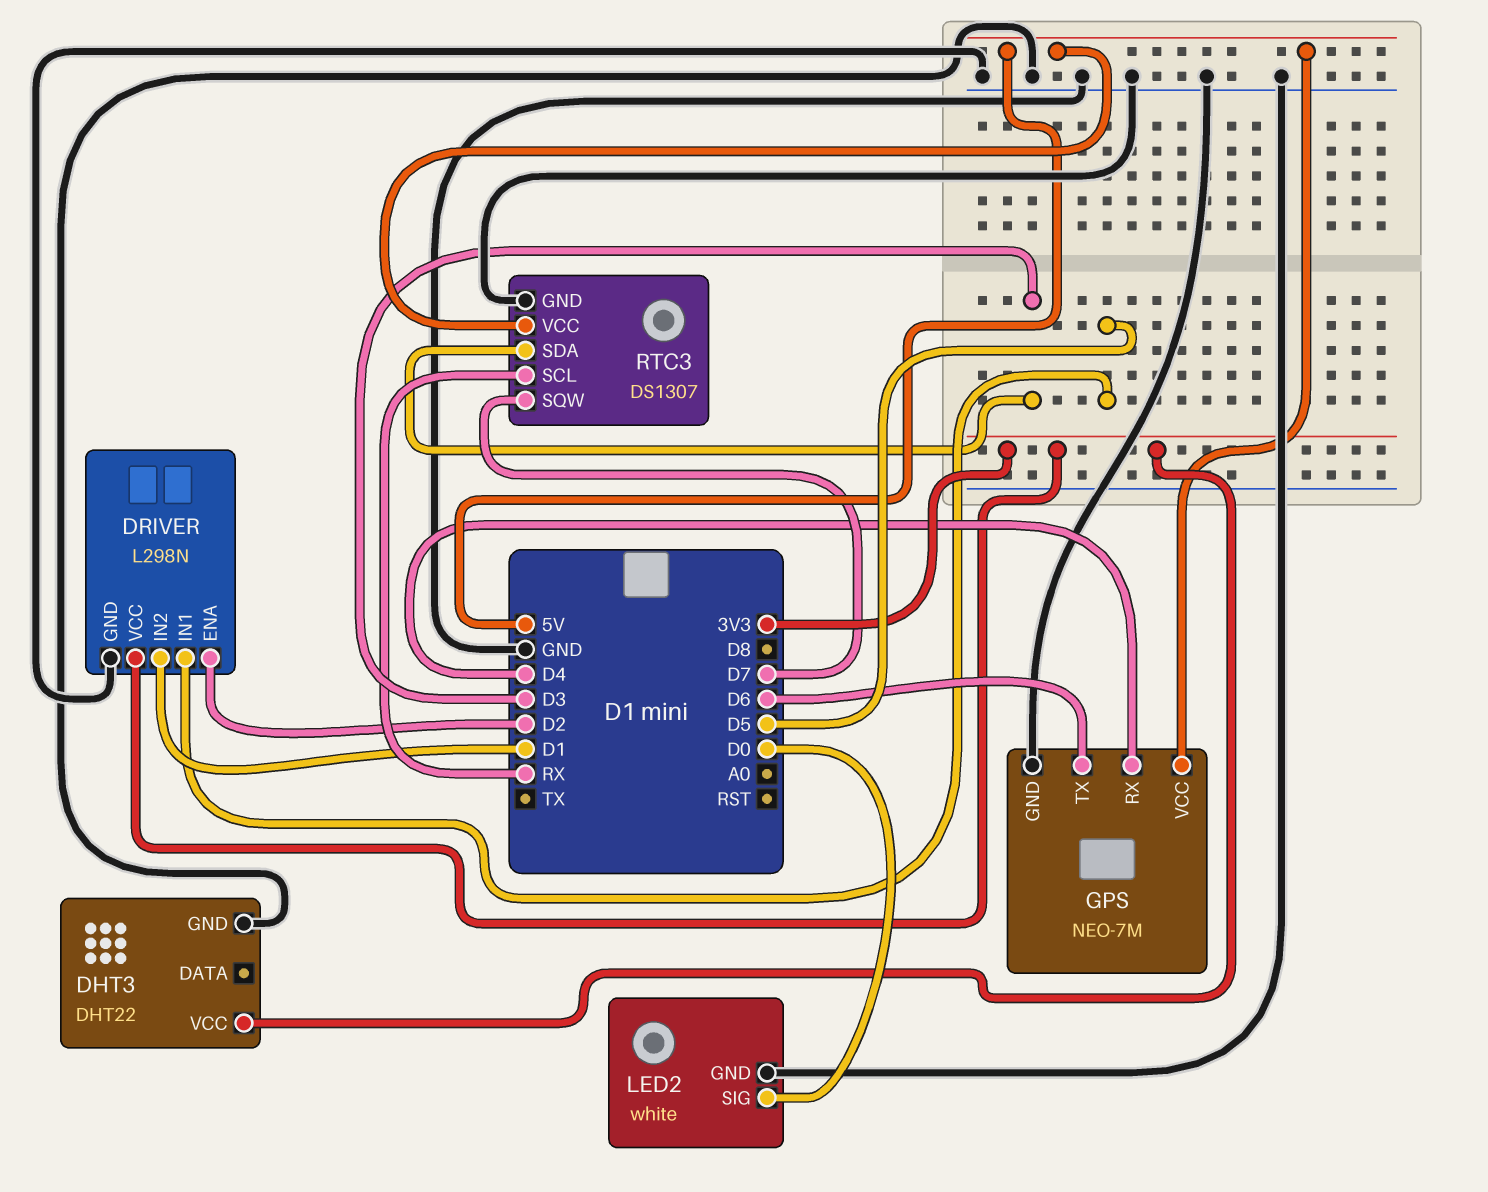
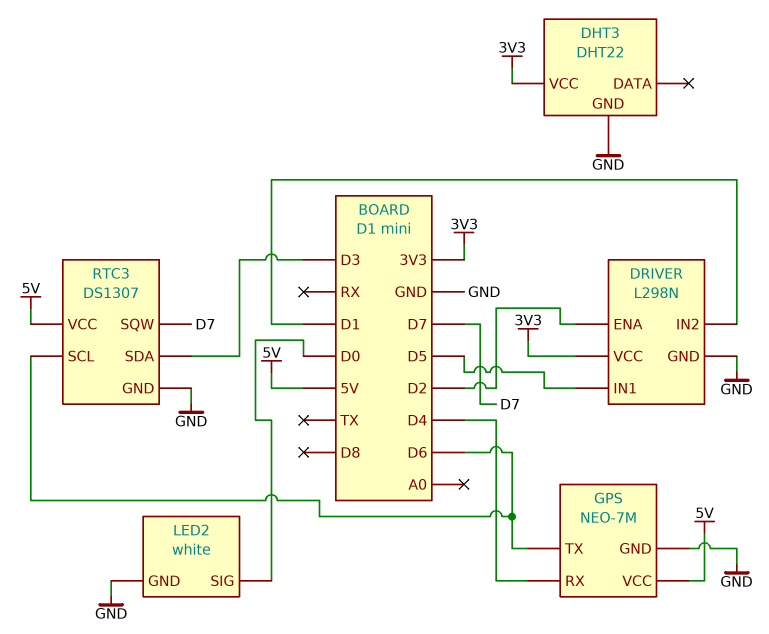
RTC3 pin SCL: RX -> D6

